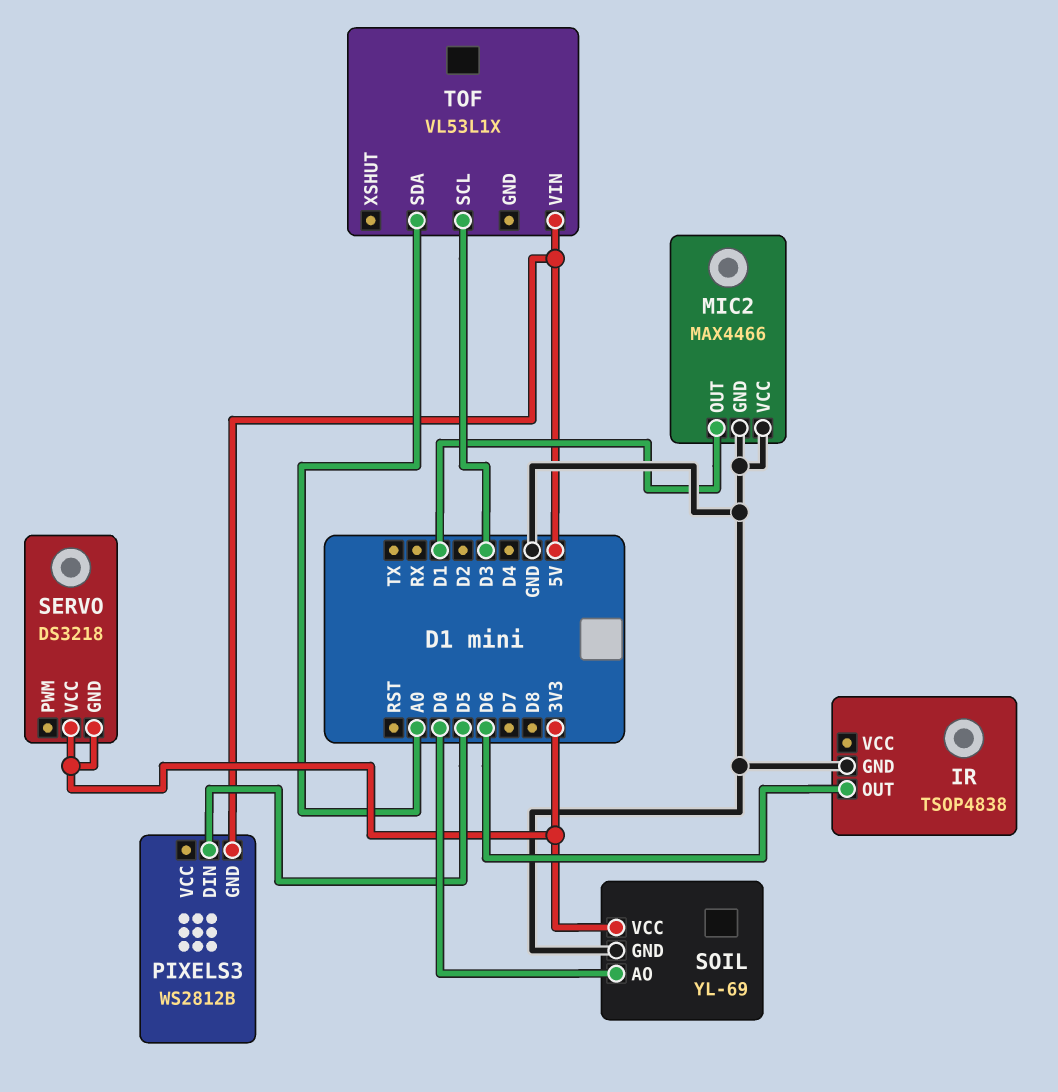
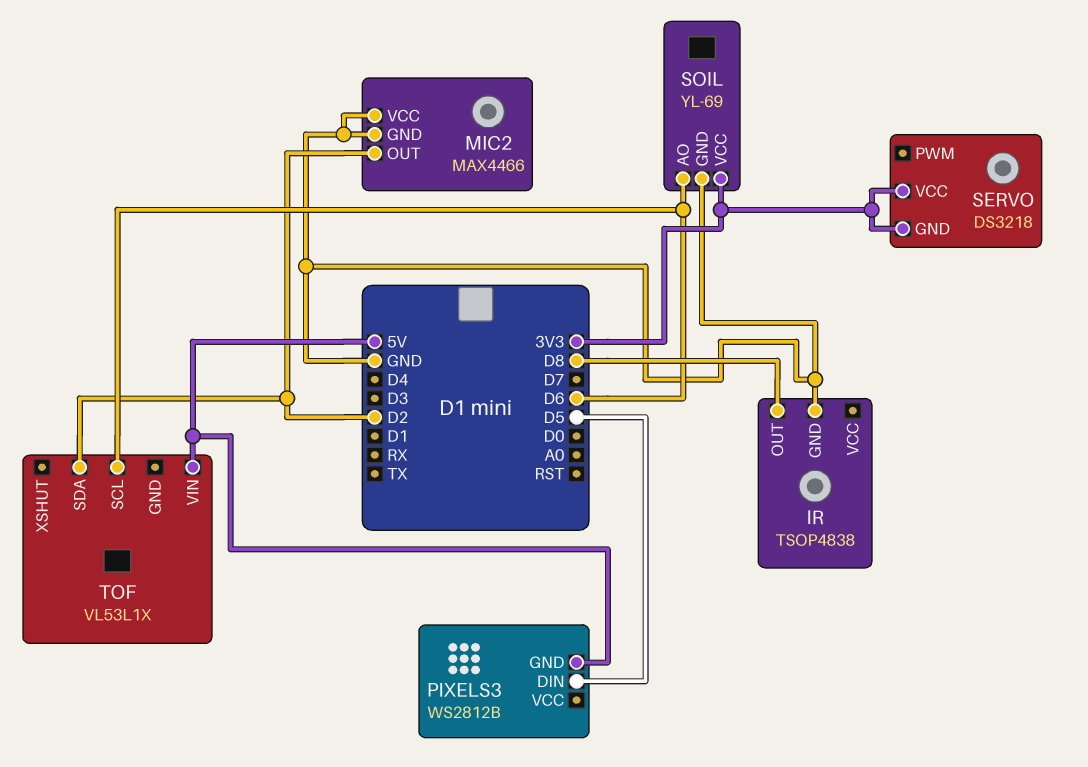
IR pin OUT: D6 -> D8
MIC2 pin OUT: D1 -> D2
SOIL pin AO: D0 -> D6
TOF pin SCL: D3 -> D6
TOF pin SDA: A0 -> D2

